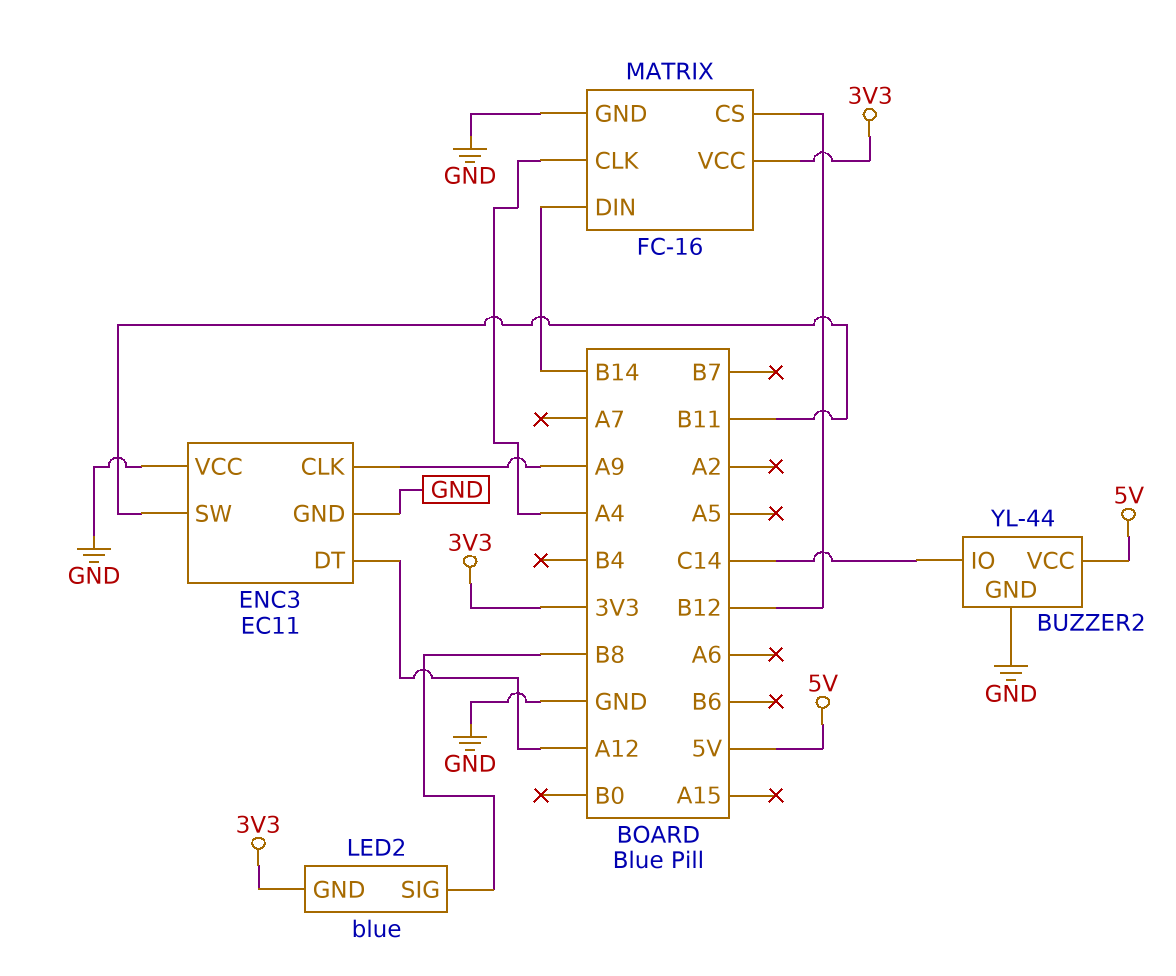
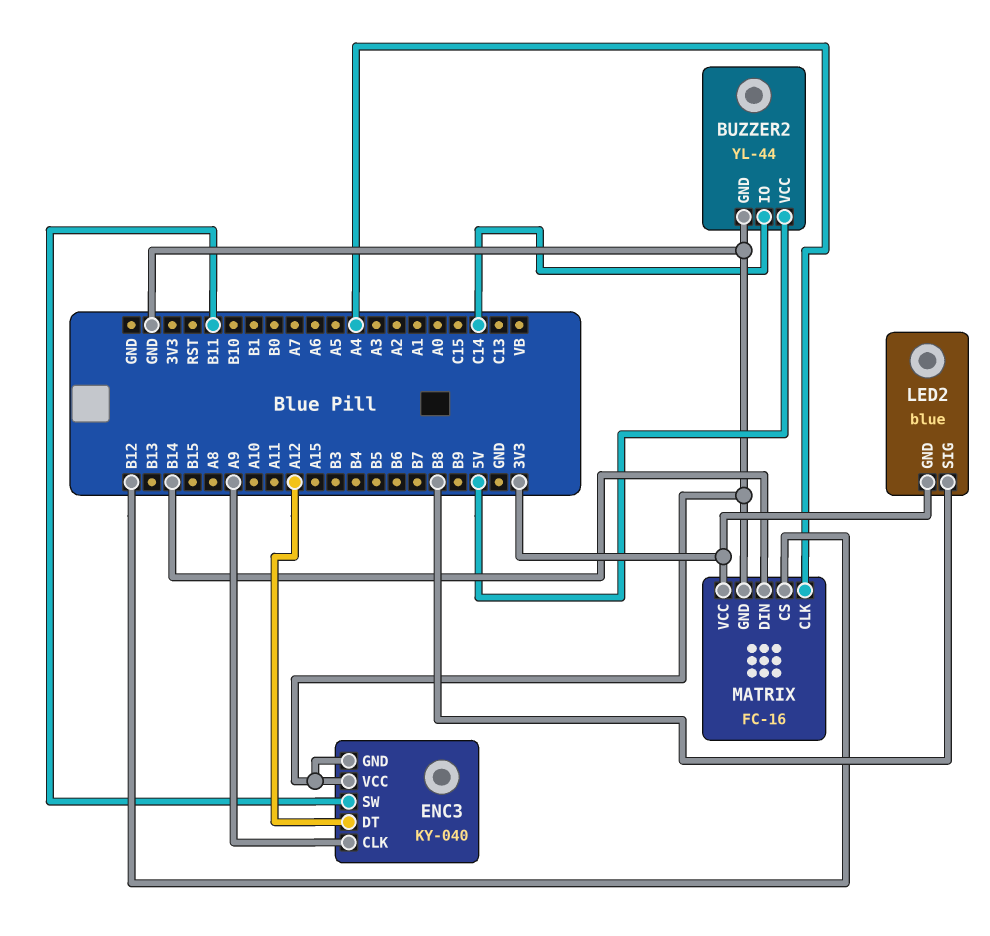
ENC3: EC11 -> KY-040

